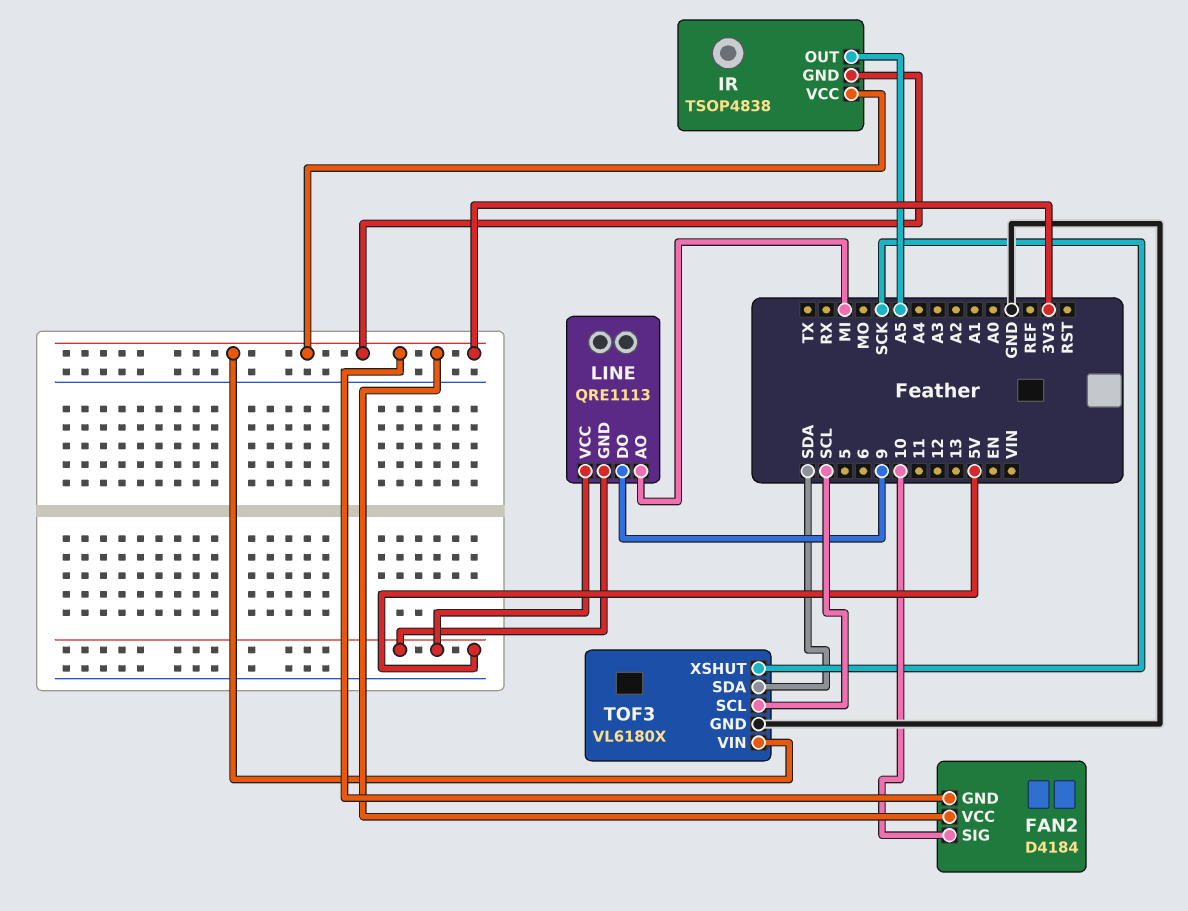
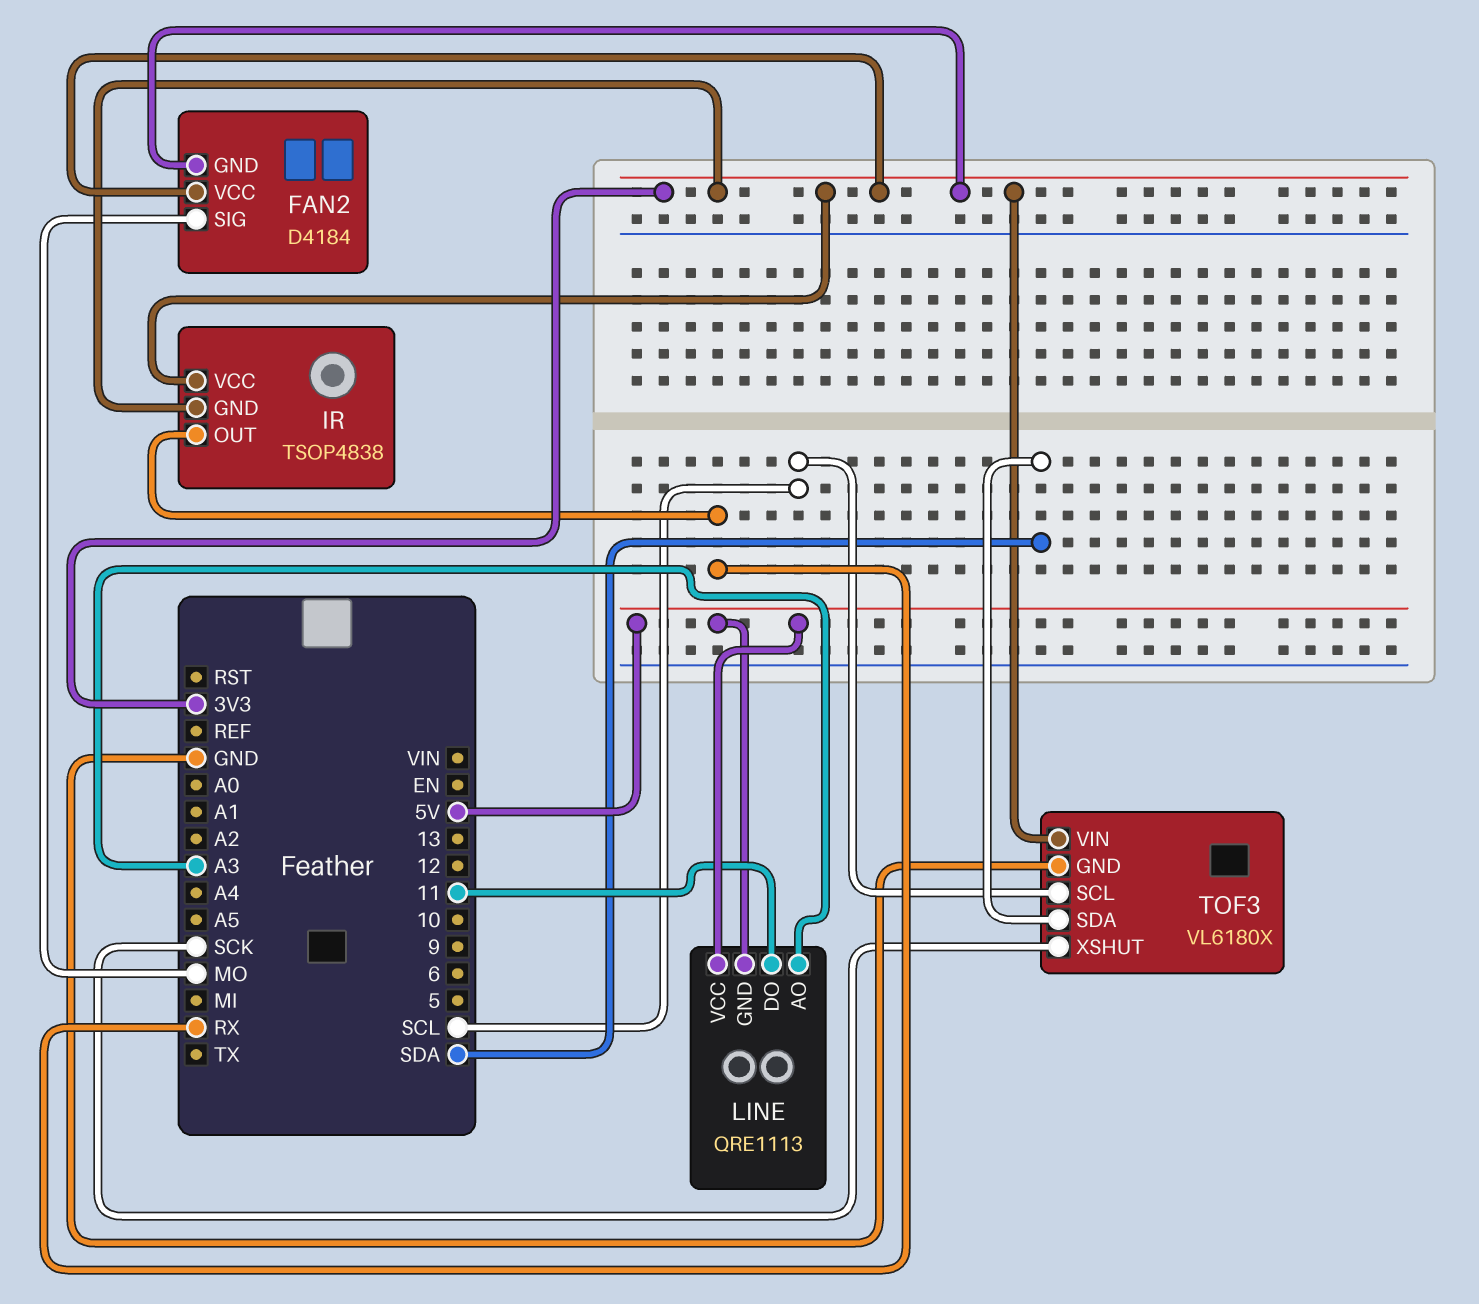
FAN2 pin SIG: 10 -> MO
IR pin OUT: A5 -> RX
LINE pin AO: MI -> A3
LINE pin DO: 9 -> 11

